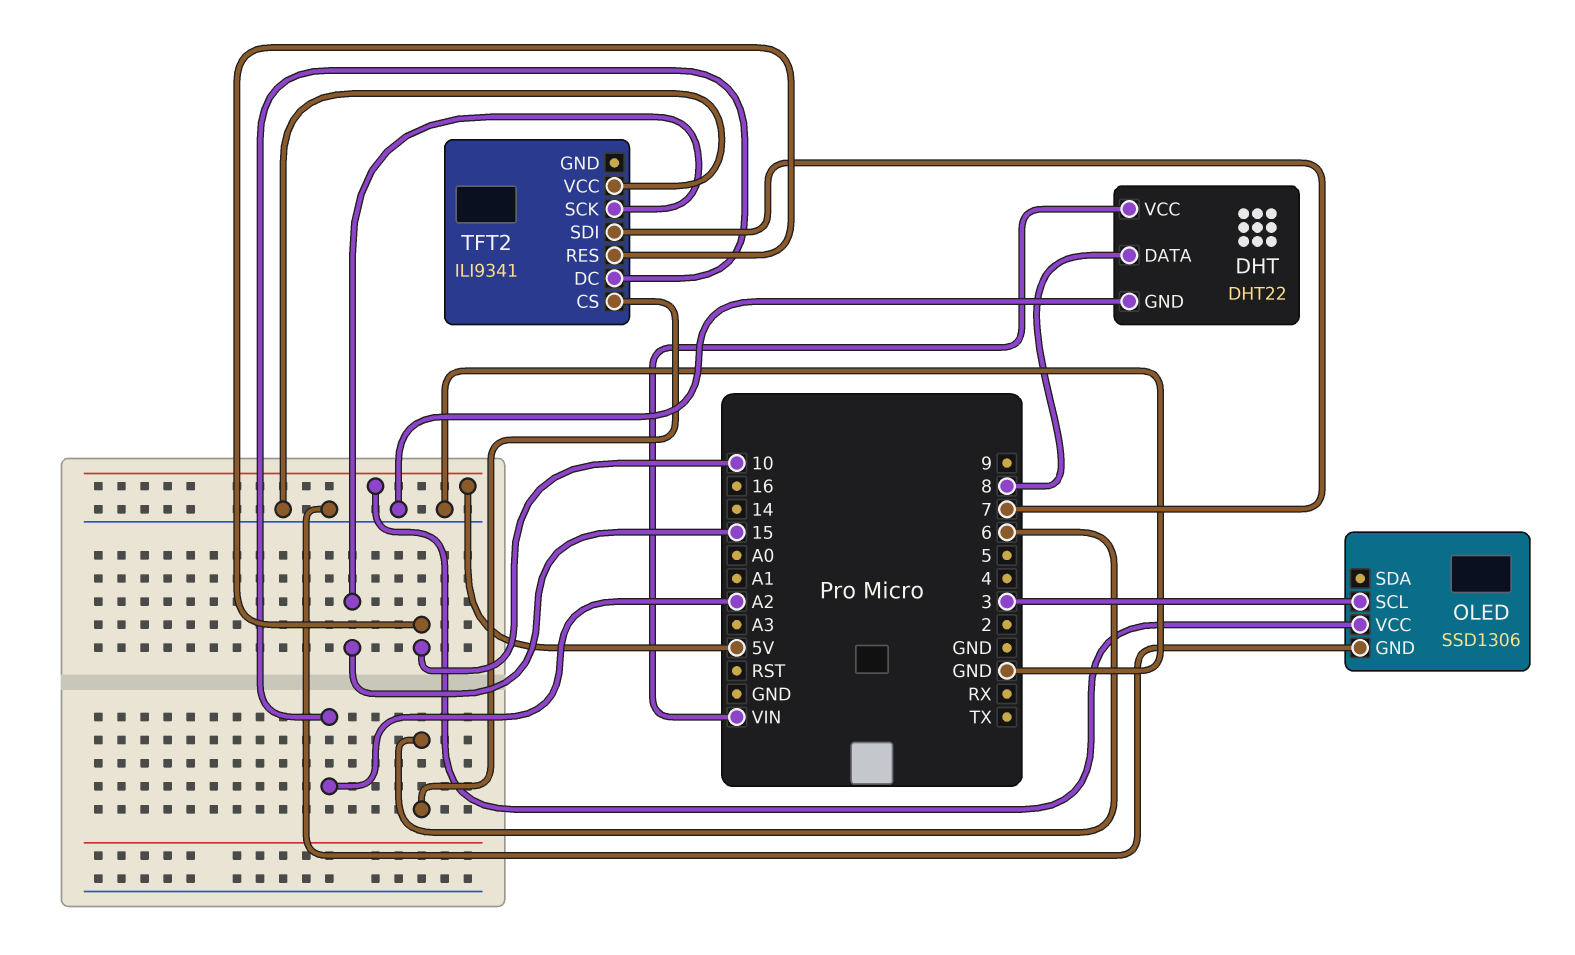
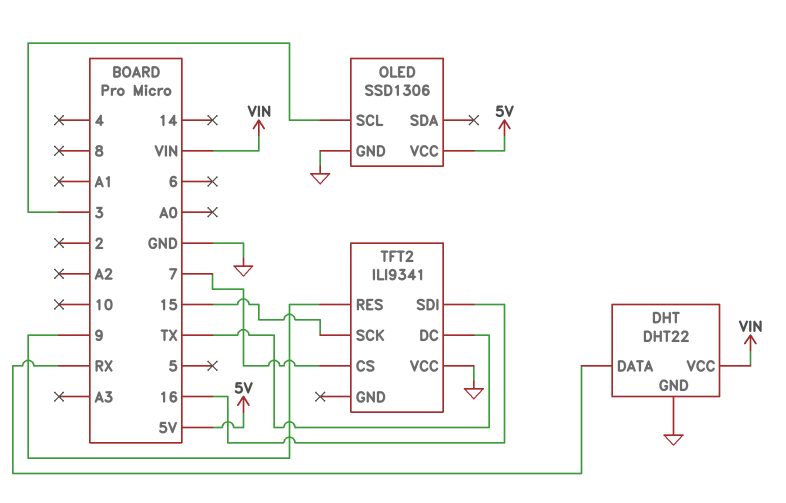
DHT pin DATA: 8 -> RX
TFT2 pin CS: 6 -> 7
TFT2 pin DC: A2 -> TX
TFT2 pin RES: 10 -> 9
TFT2 pin SDI: 7 -> 16

